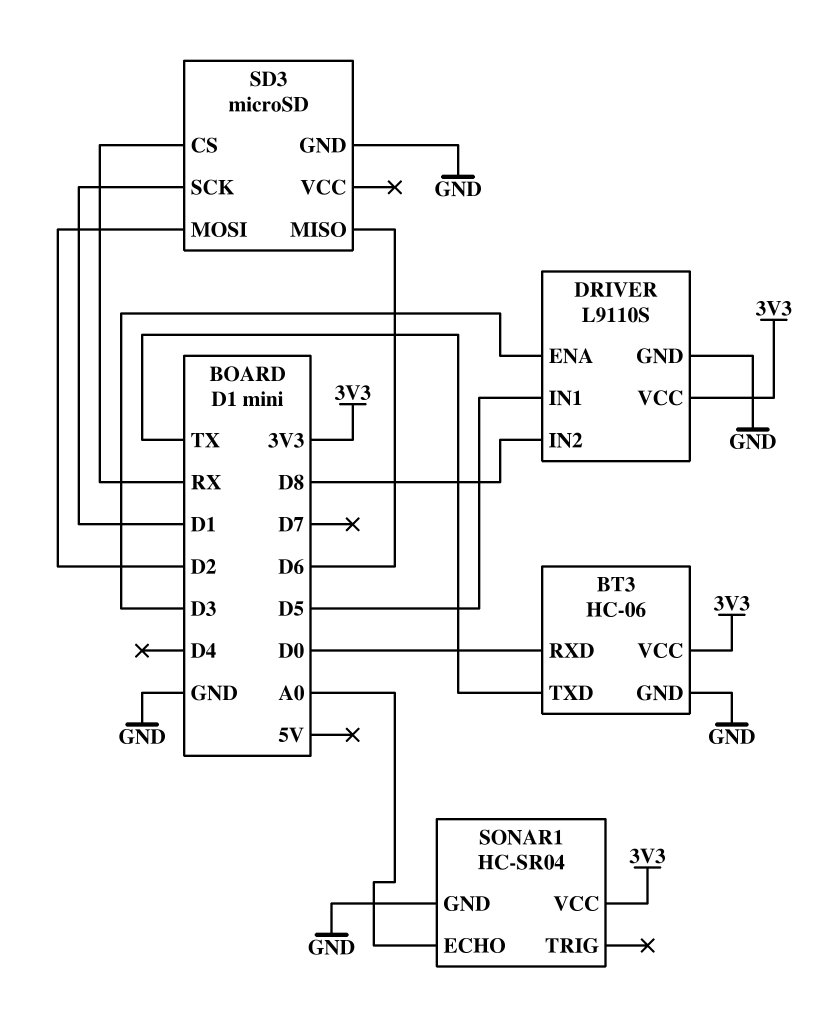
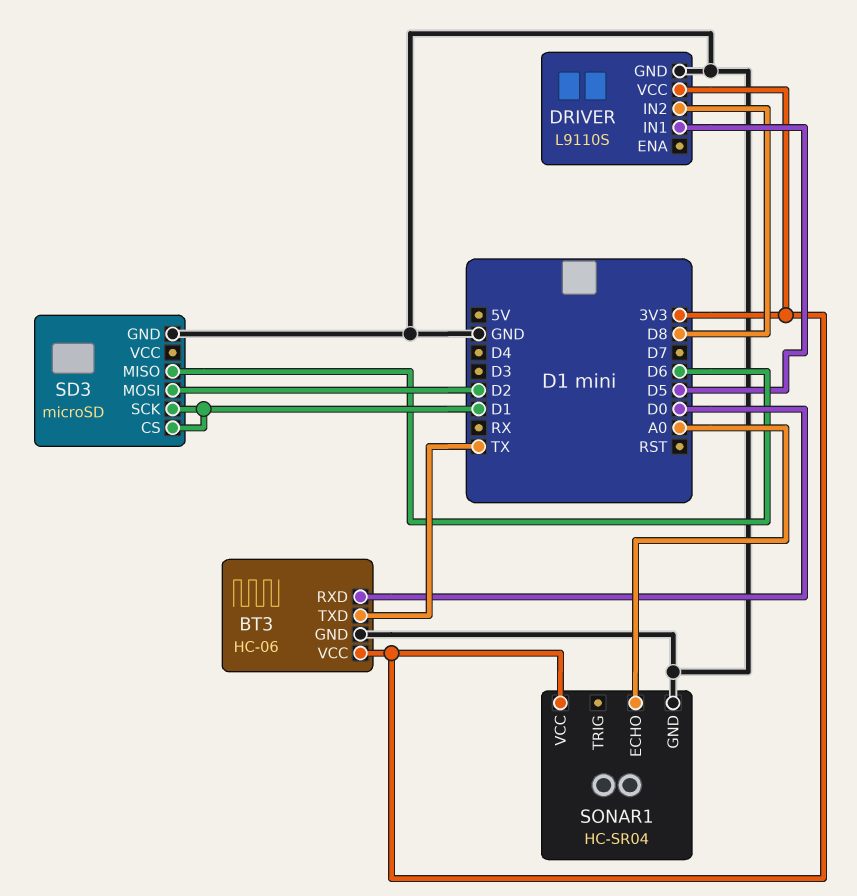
DRIVER pin ENA: D3 -> none
SD3 pin CS: RX -> D1

